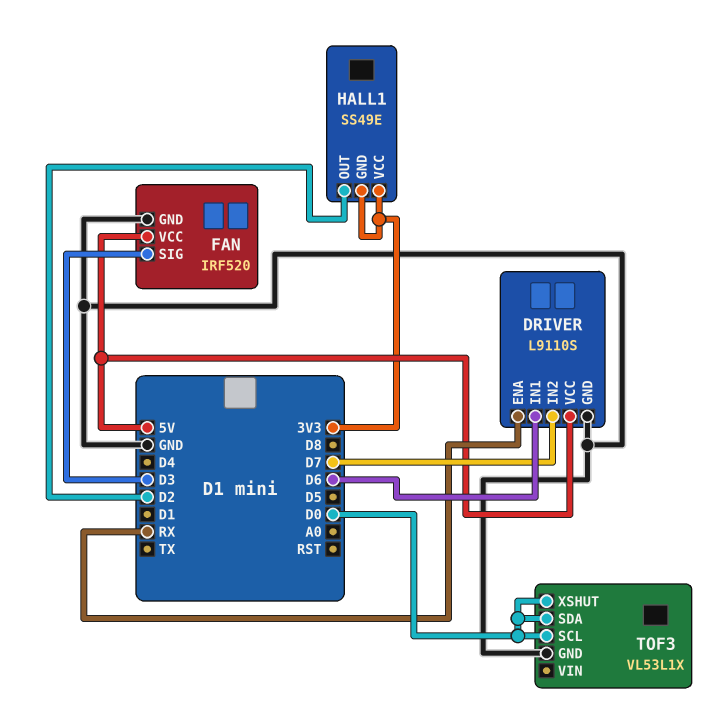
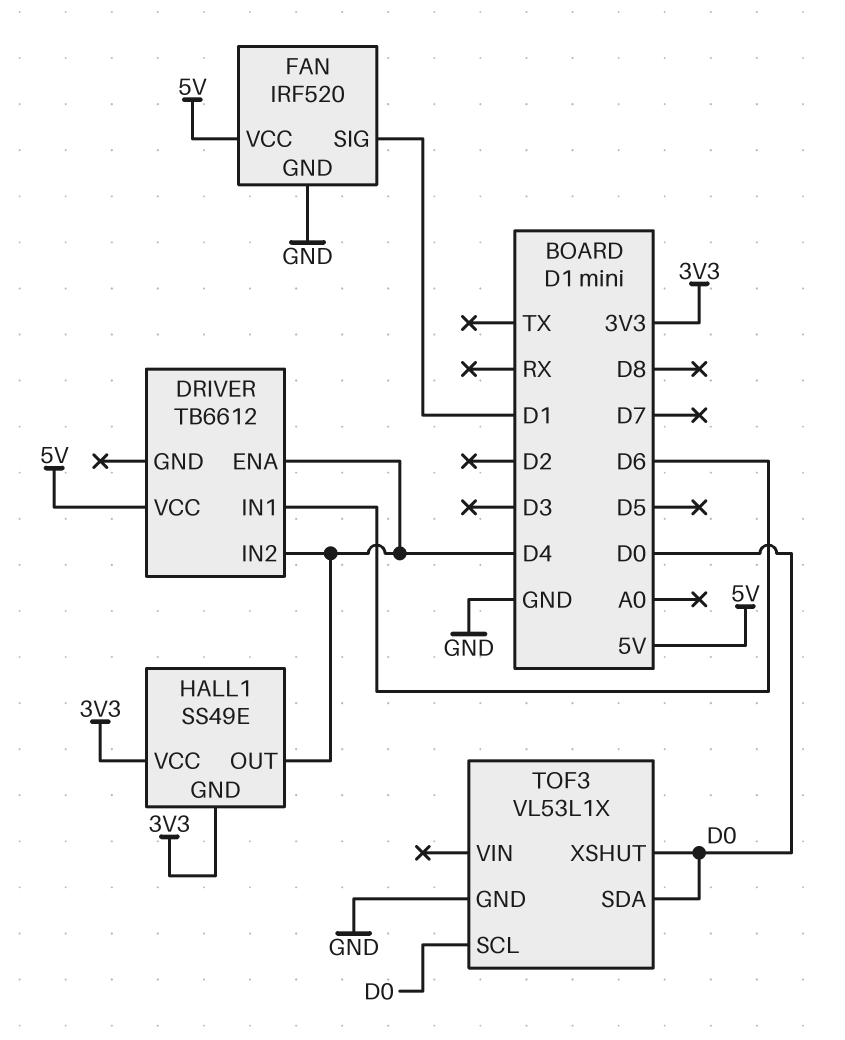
DRIVER: L9110S -> TB6612
DRIVER pin ENA: RX -> D4
DRIVER pin GND: GND -> none
DRIVER pin IN2: D7 -> D4
FAN pin SIG: D3 -> D1
HALL1 pin OUT: D2 -> D4

